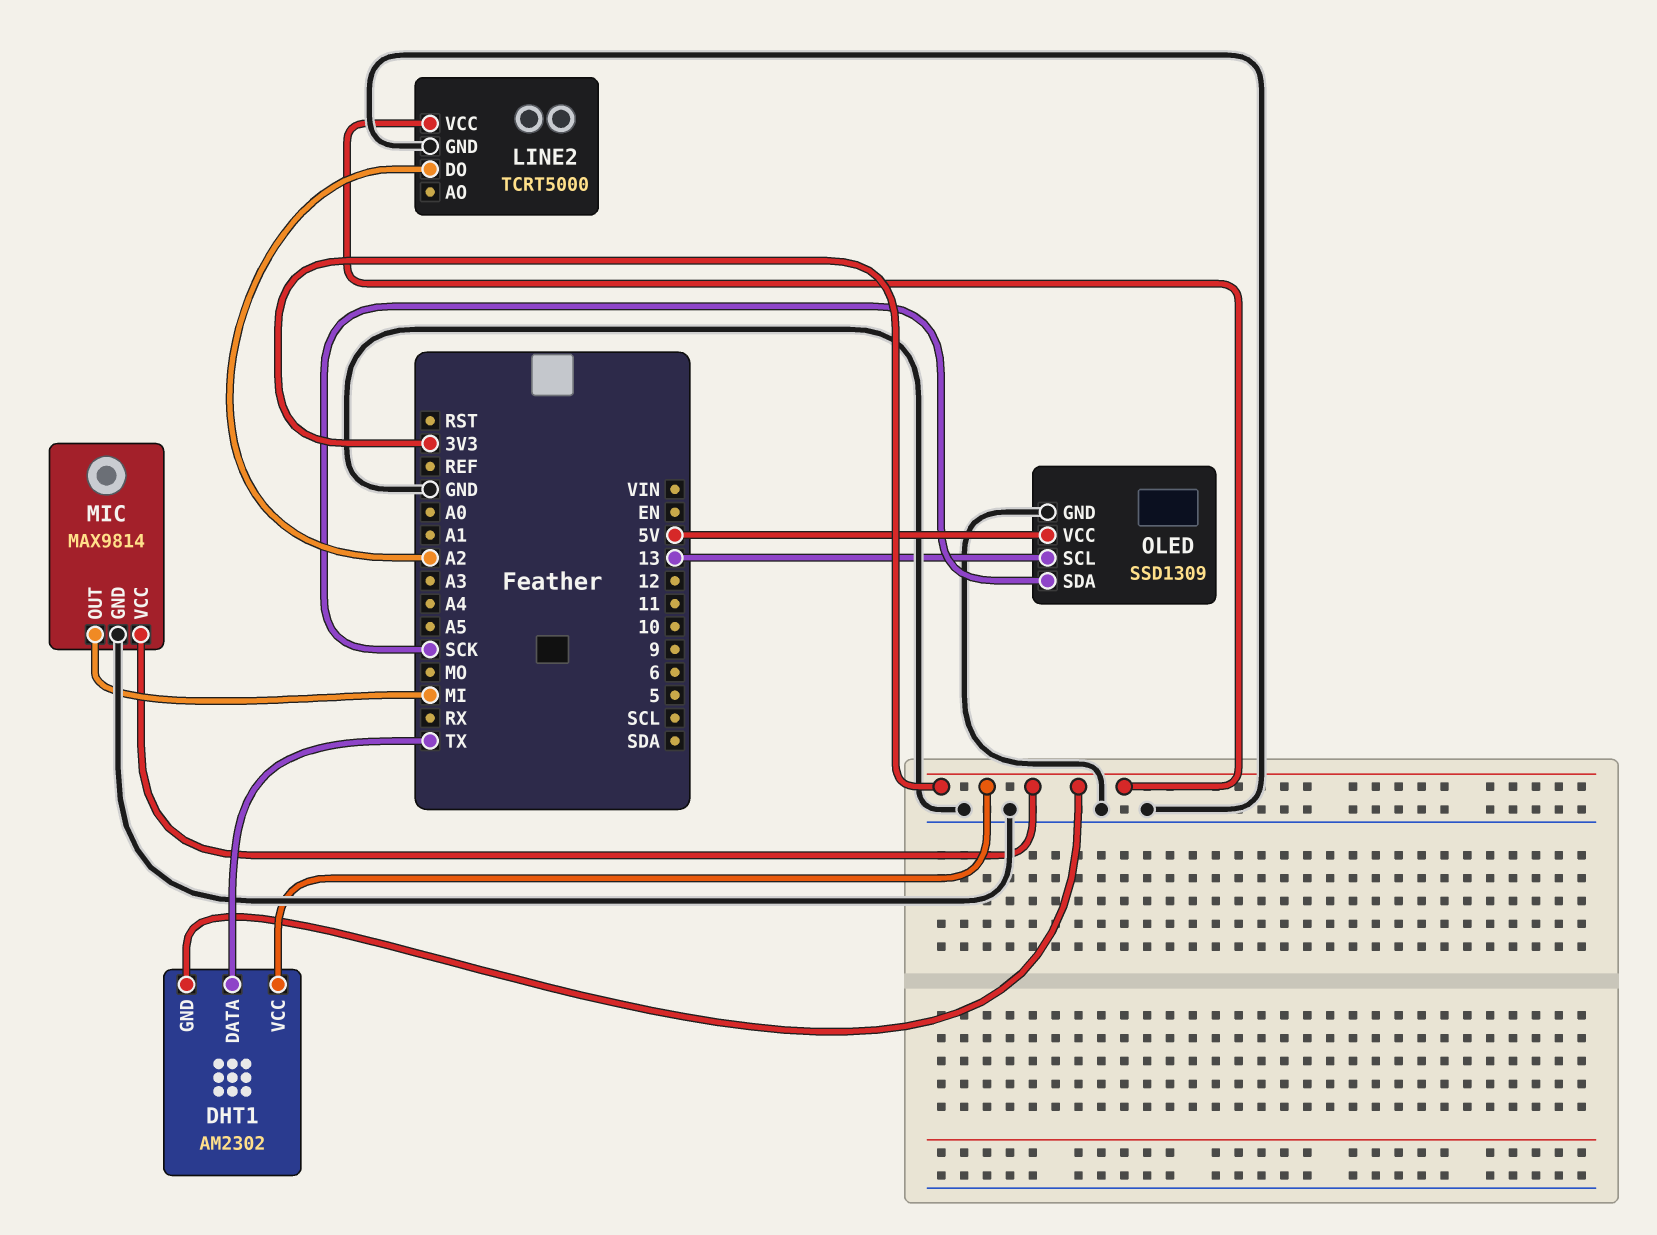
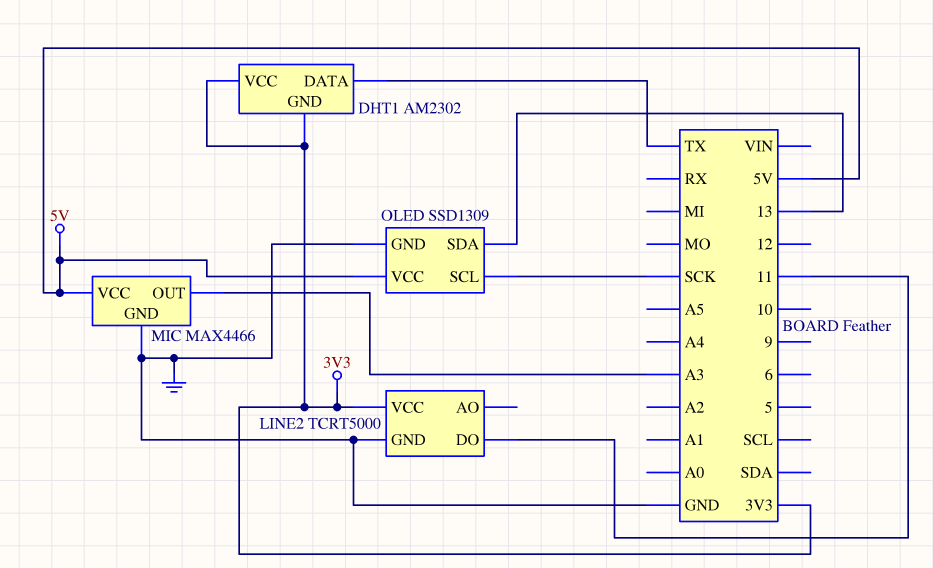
LINE2 pin DO: A2 -> 11
MIC: MAX9814 -> MAX4466
MIC pin OUT: MI -> A3
MIC pin VCC: 3V3 -> 5V
OLED pin SCL: 13 -> SCK
OLED pin SDA: SCK -> 13

